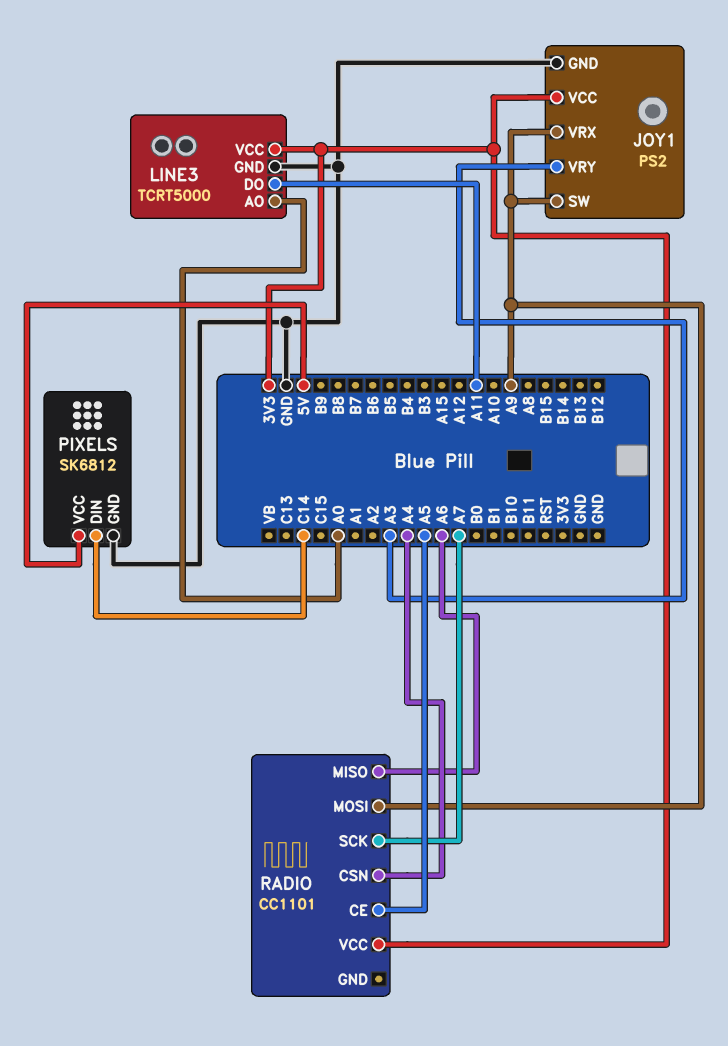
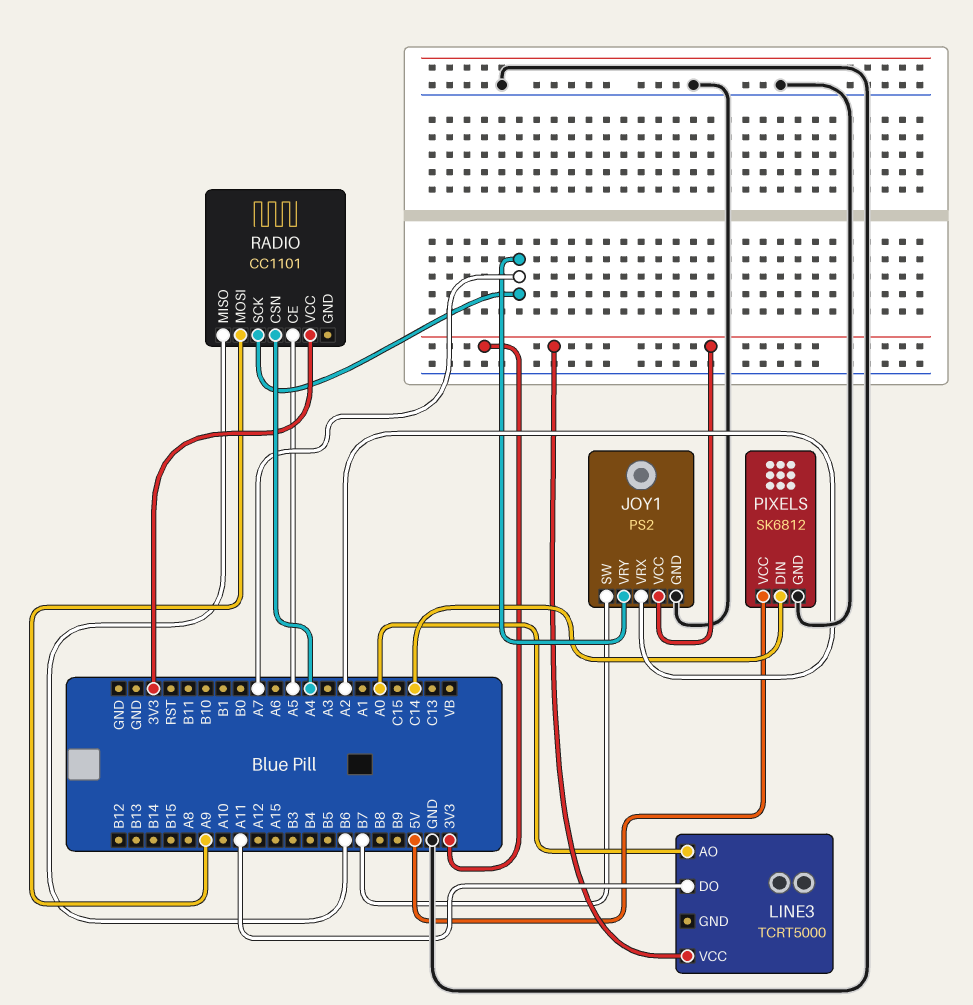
JOY1 pin SW: A9 -> B7
JOY1 pin VRX: A9 -> A2
JOY1 pin VRY: A3 -> A7
LINE3 pin GND: GND -> none
RADIO pin MISO: A6 -> B6

